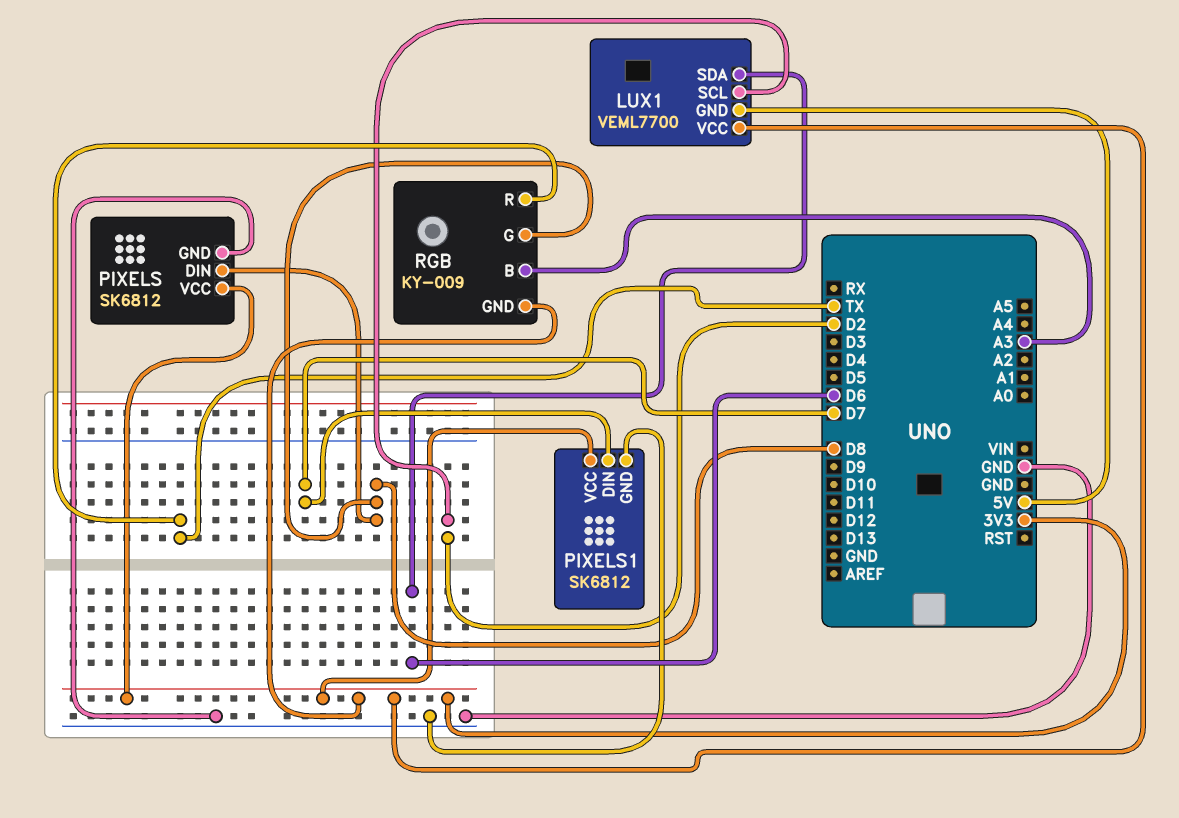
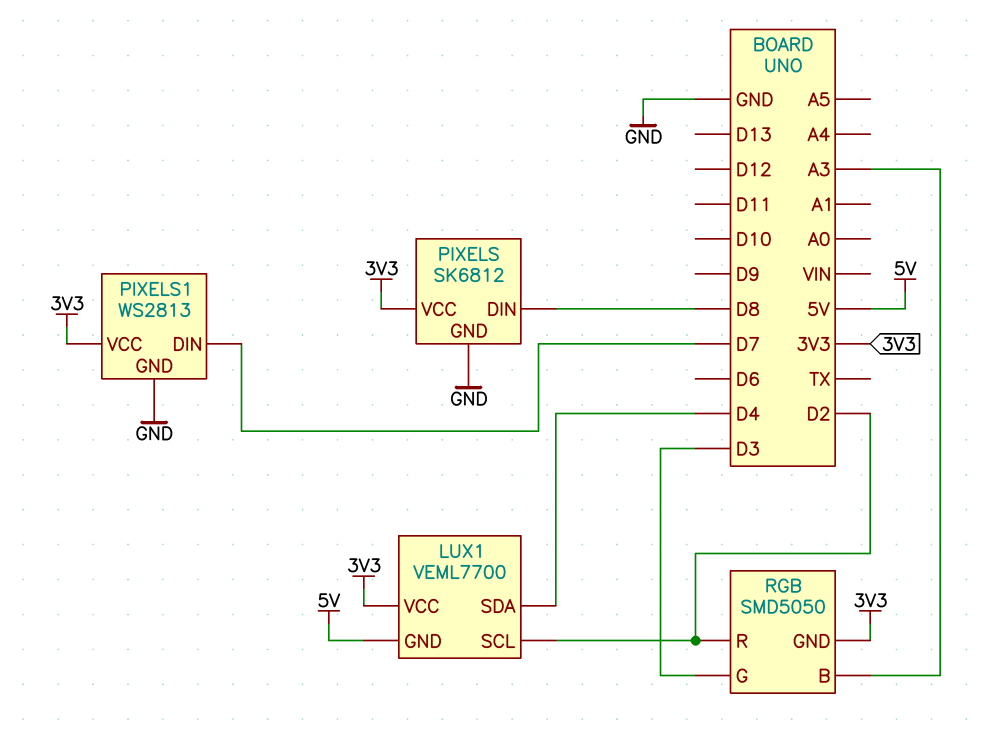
LUX1 pin SDA: D6 -> D4
PIXELS1: SK6812 -> WS2813
RGB: KY-009 -> SMD5050
RGB pin G: D8 -> D3
RGB pin R: TX -> D2

